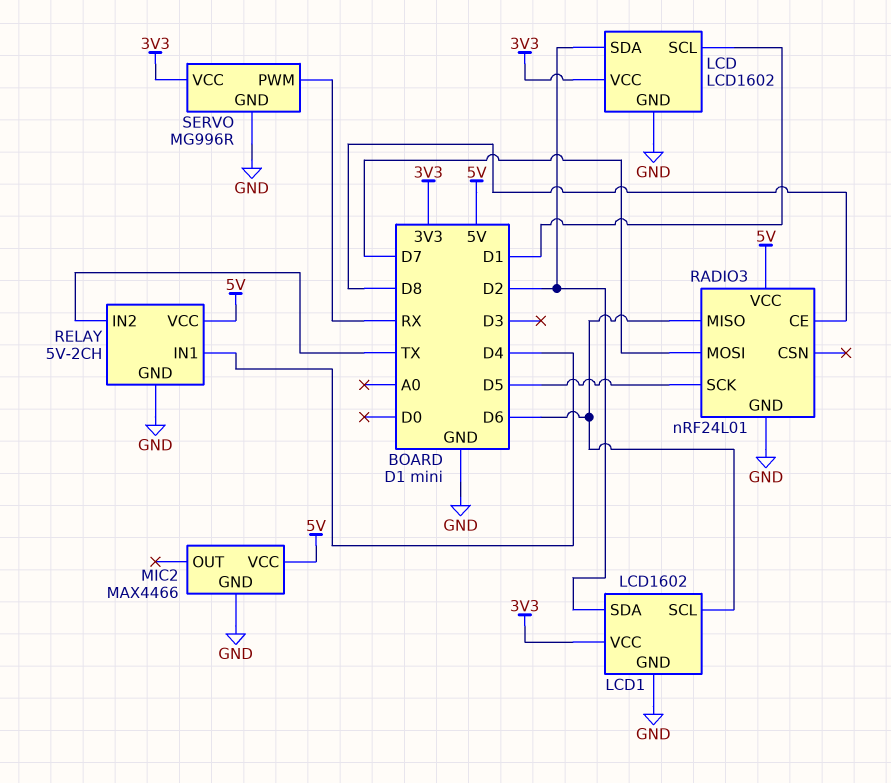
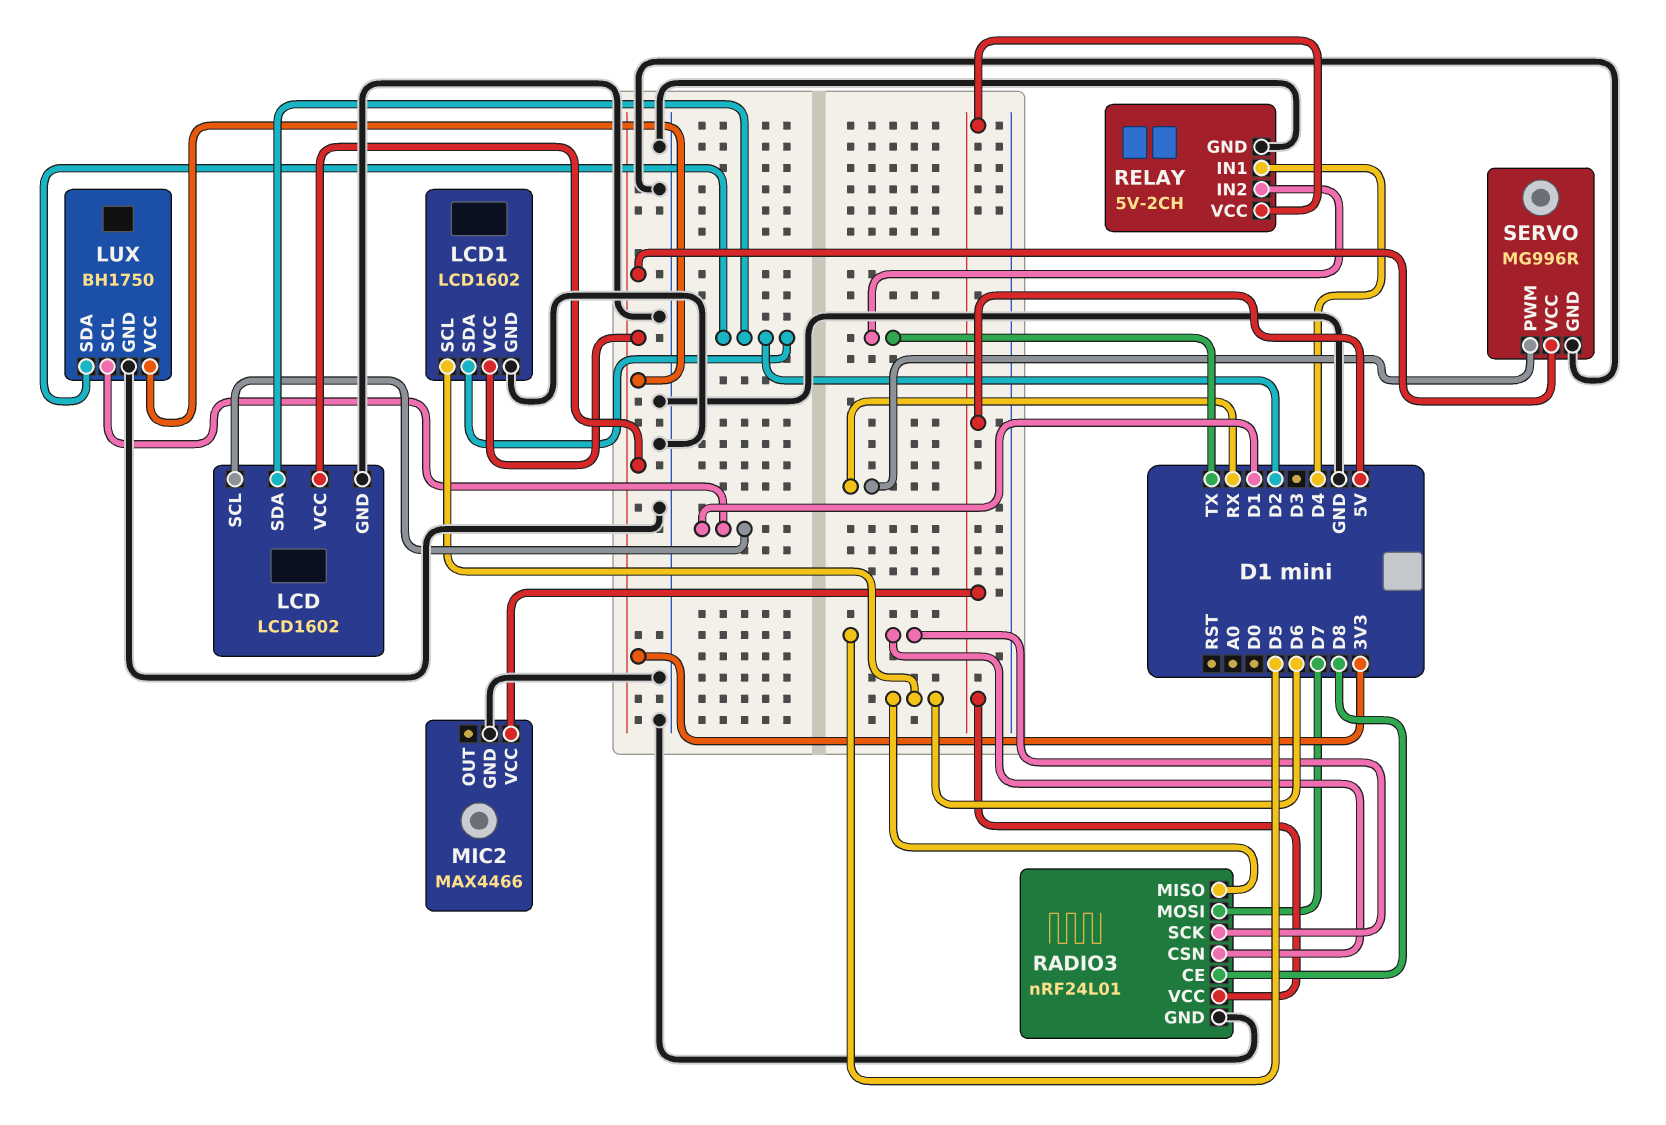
LUX: none -> BH1750
LUX pin GND: none -> GND
LUX pin SCL: none -> D1
LUX pin SDA: none -> D2
LUX pin VCC: none -> 3V3
RADIO3 pin CSN: none -> D5

